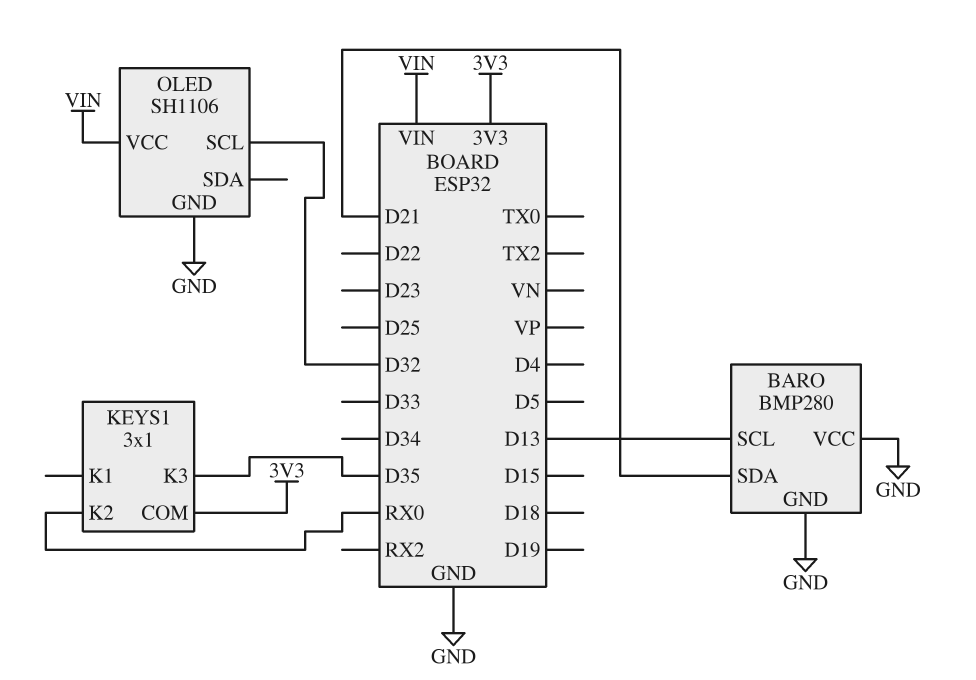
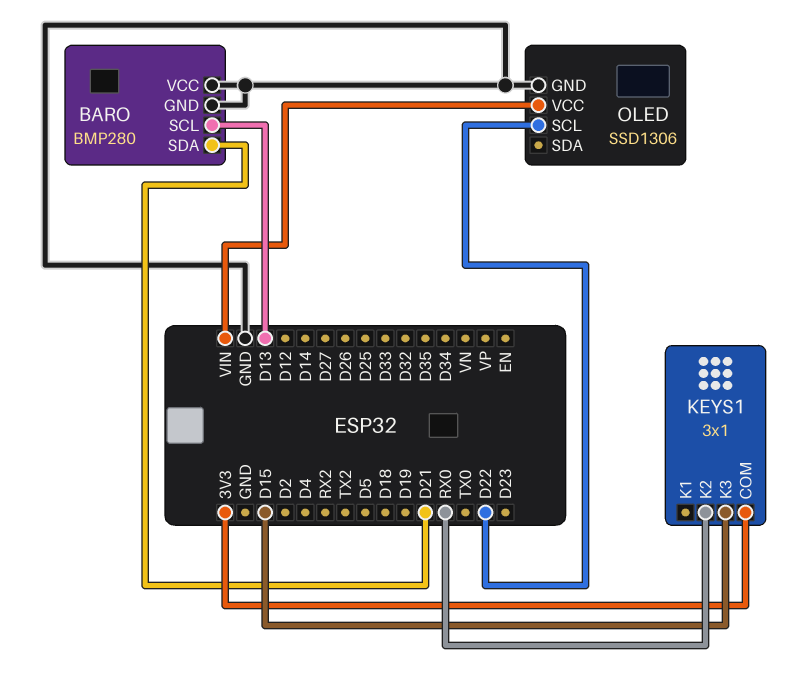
KEYS1 pin K3: D35 -> D15
OLED: SH1106 -> SSD1306
OLED pin SCL: D32 -> D22

